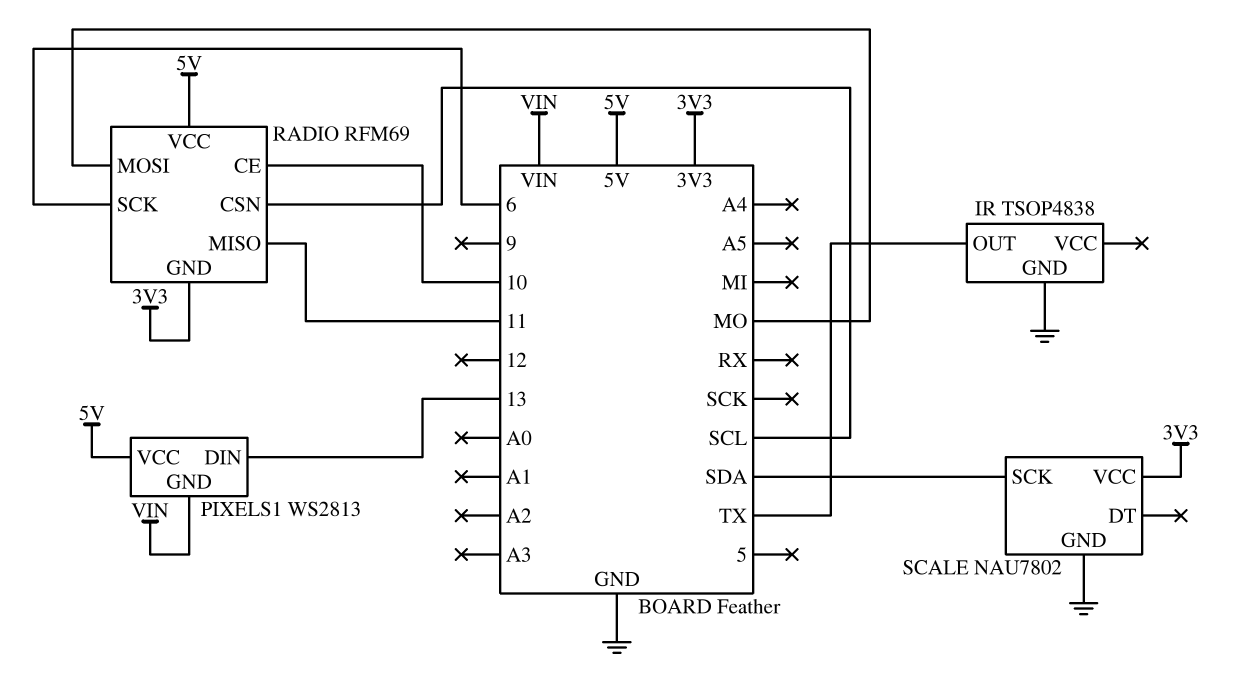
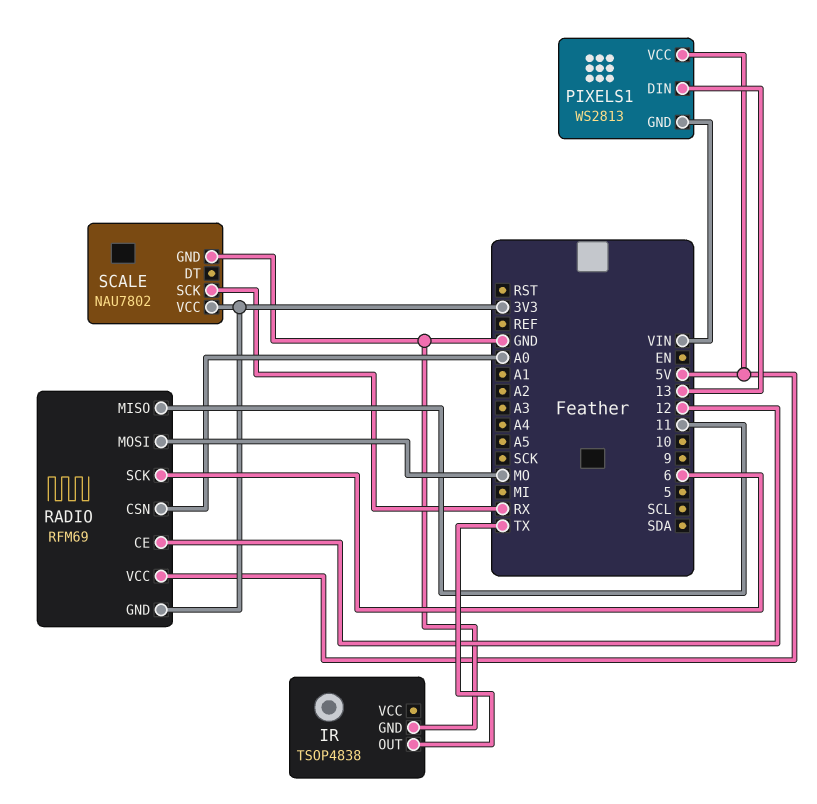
RADIO pin CE: 10 -> 12
RADIO pin CSN: SCL -> A0
SCALE pin SCK: SDA -> RX

